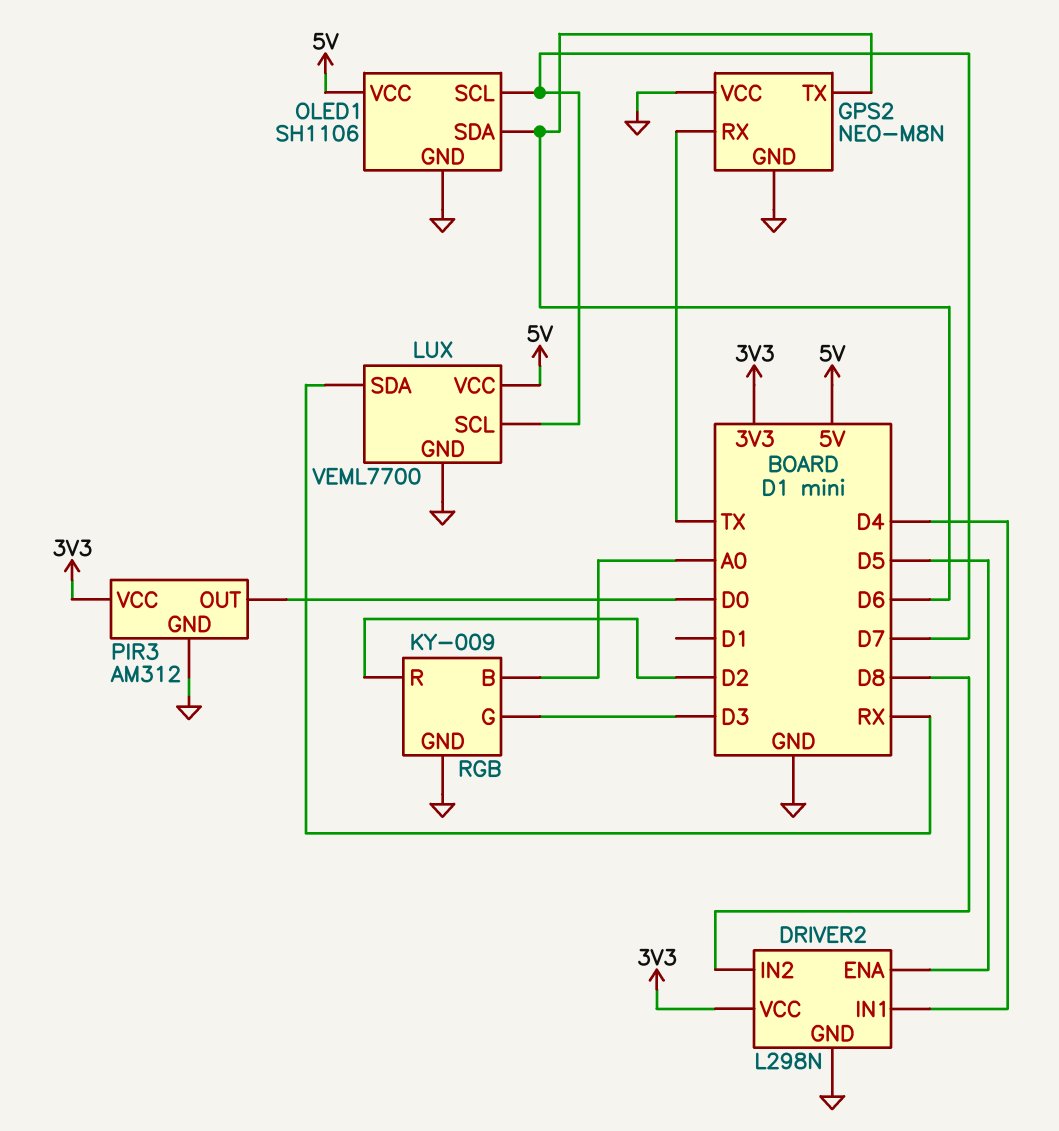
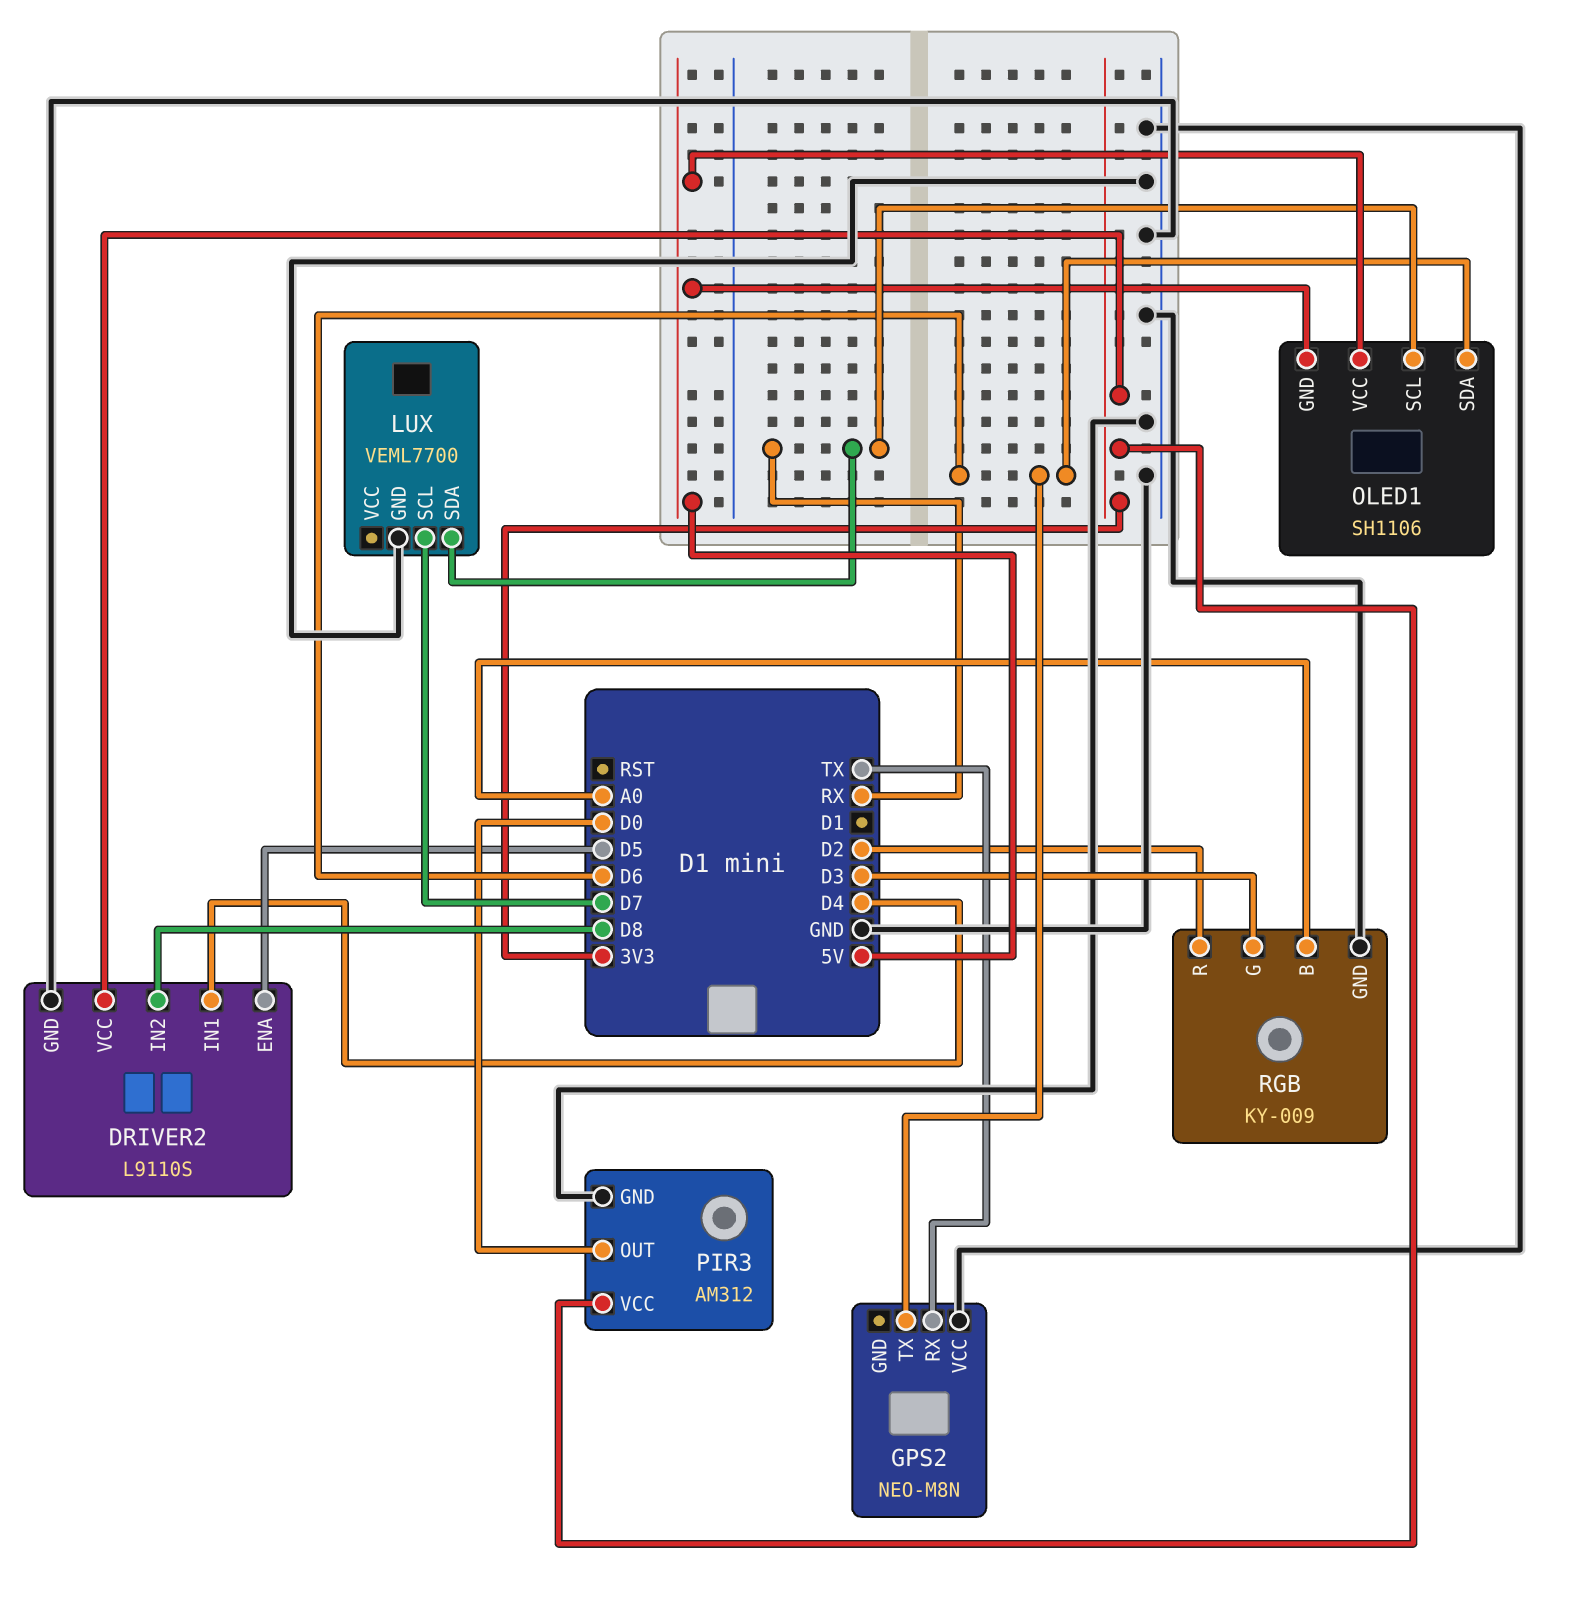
DRIVER2: L298N -> L9110S
GPS2 pin GND: GND -> none
LUX pin VCC: 5V -> none
OLED1 pin GND: GND -> 5V
OLED1 pin SCL: D7 -> RX

